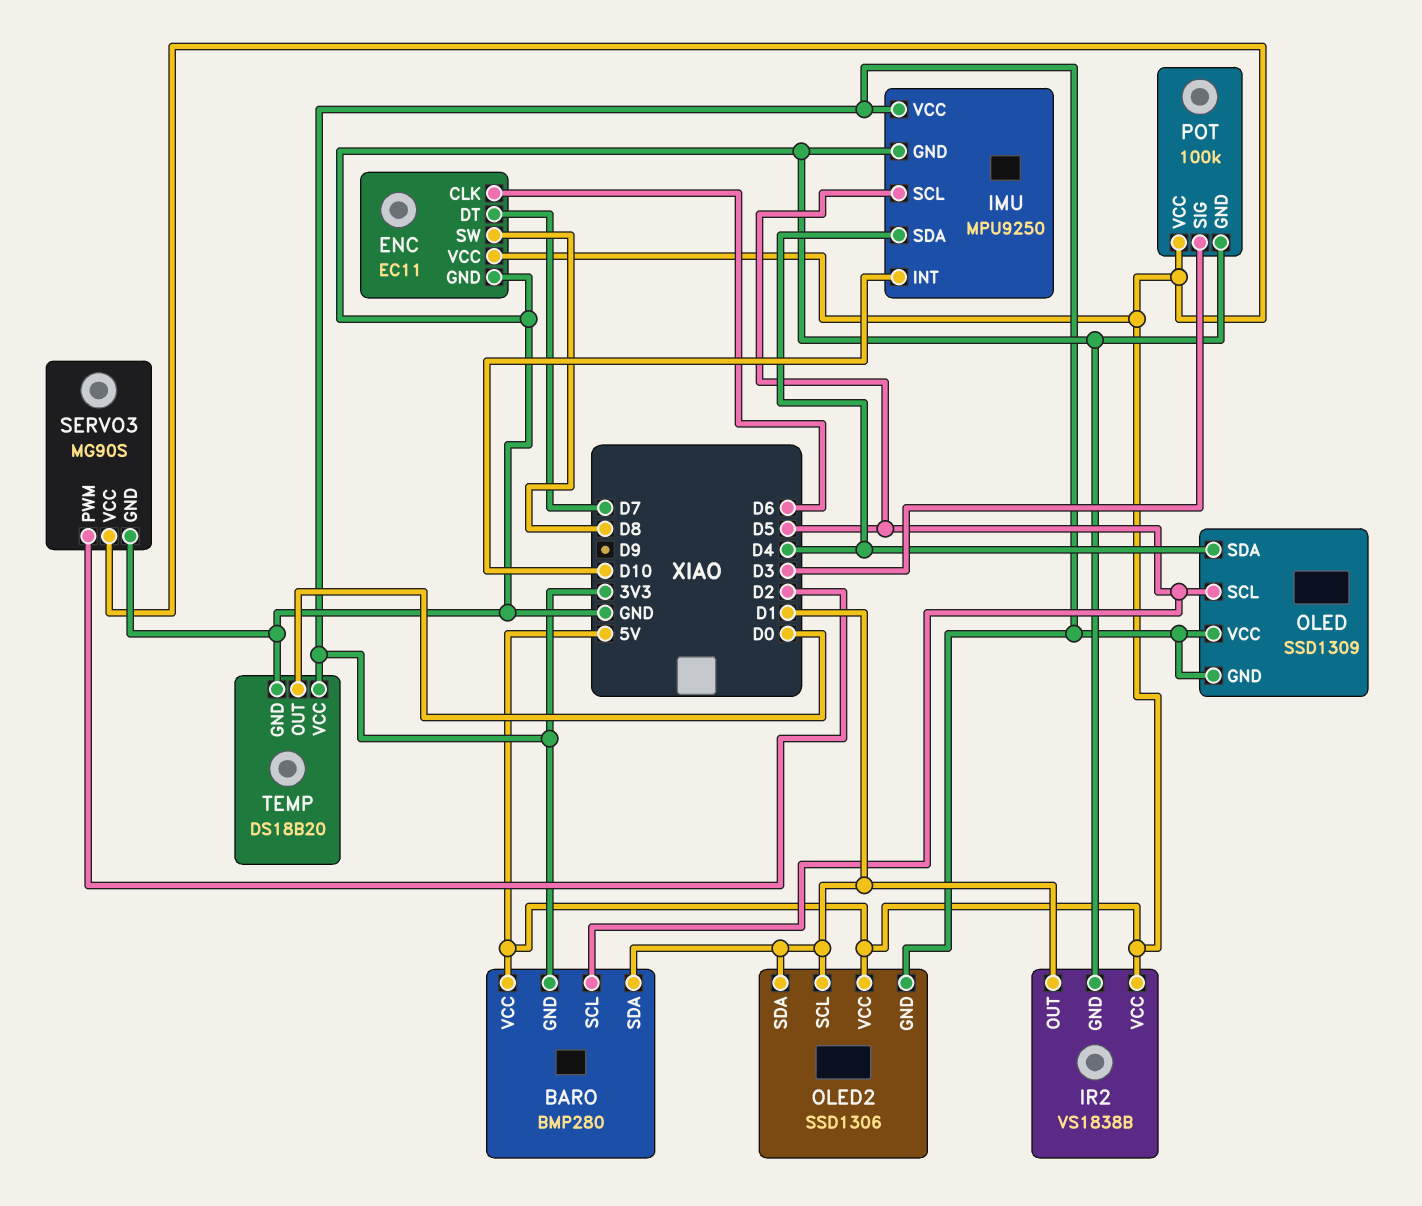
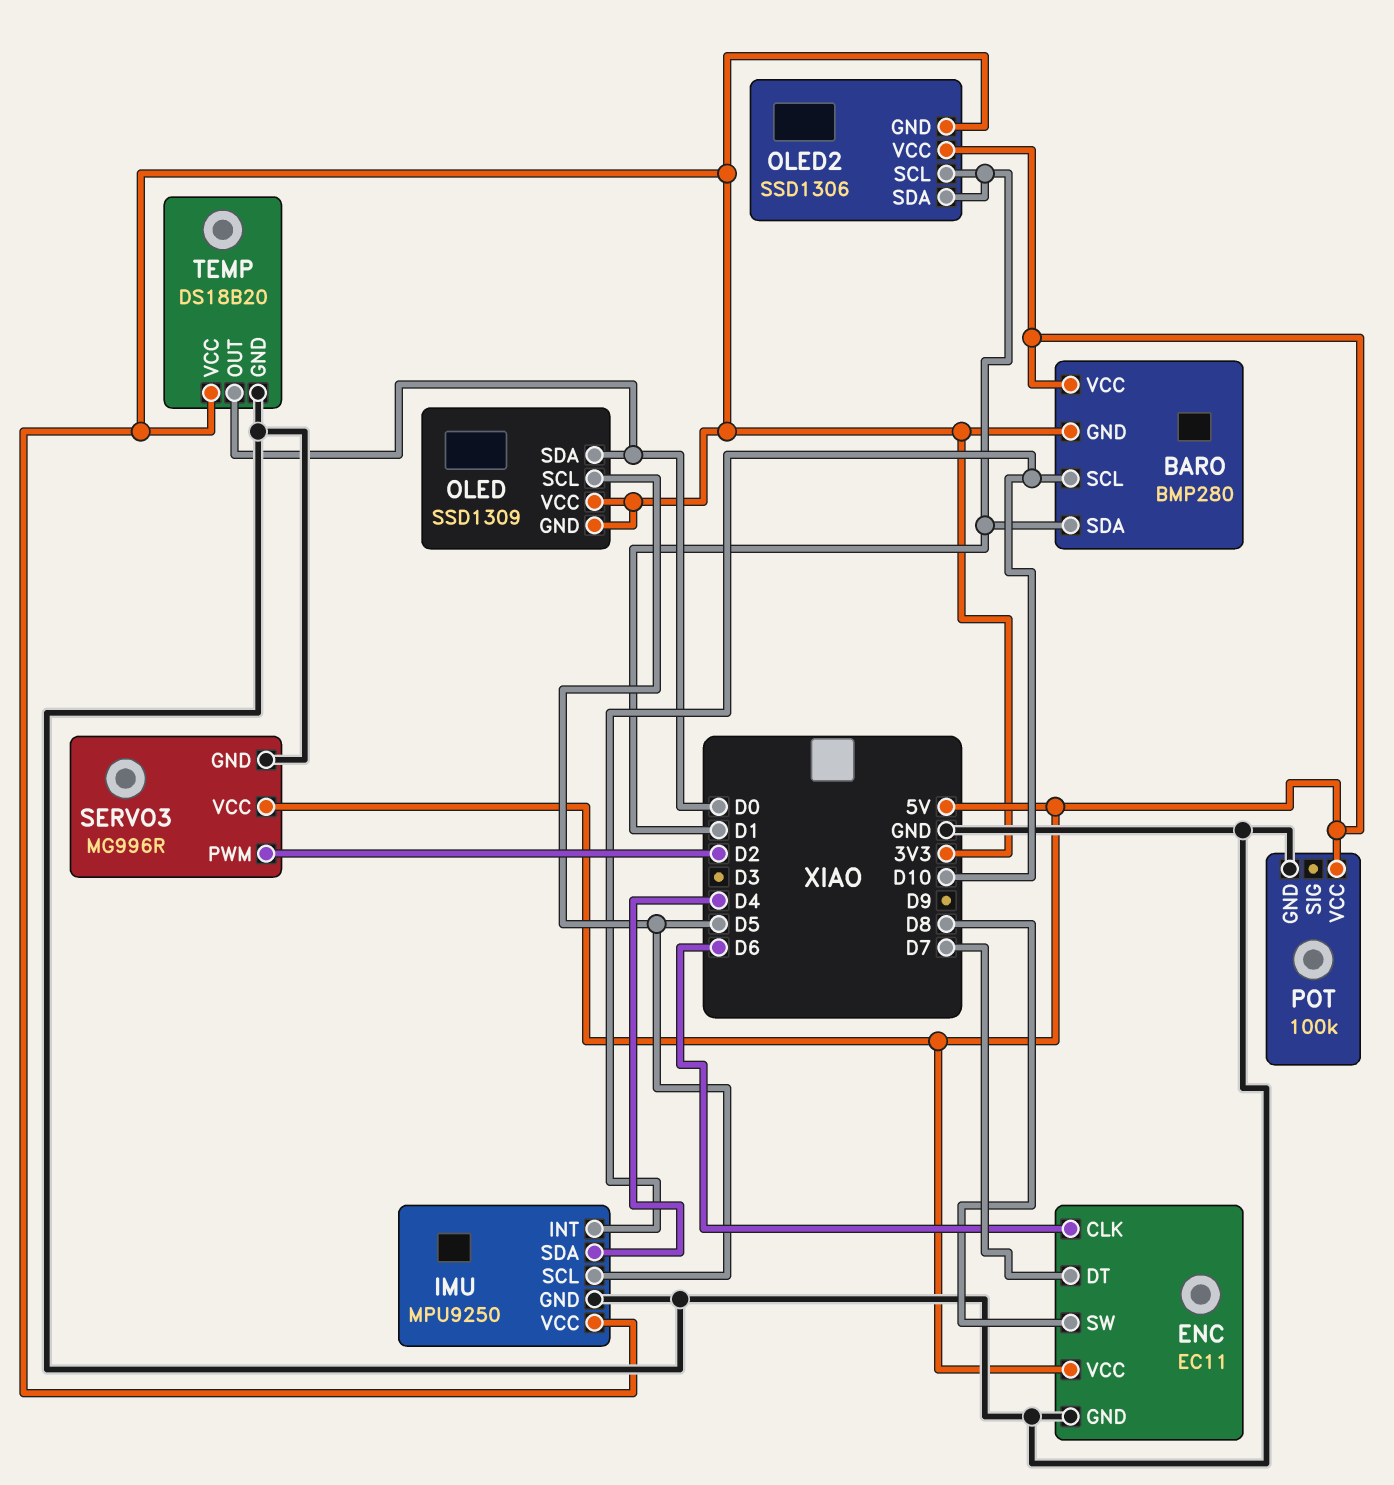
BARO pin SCL: D5 -> D10
IR2: VS1838B -> none
IR2 pin GND: GND -> none
IR2 pin OUT: D1 -> none
IR2 pin VCC: 5V -> none
OLED pin SDA: D4 -> D0
POT pin SIG: D3 -> none
SERVO3: MG90S -> MG996R

